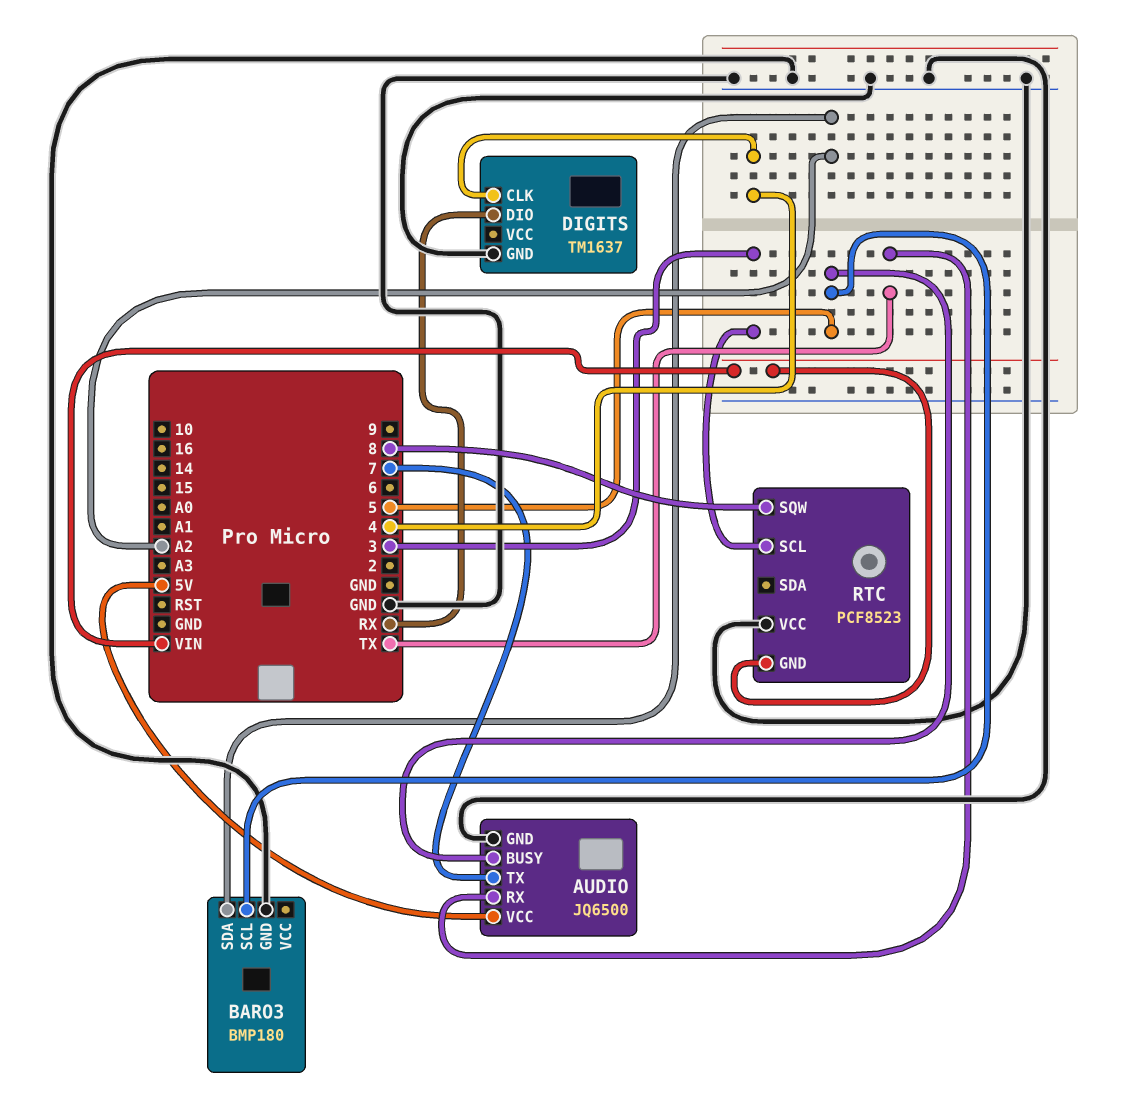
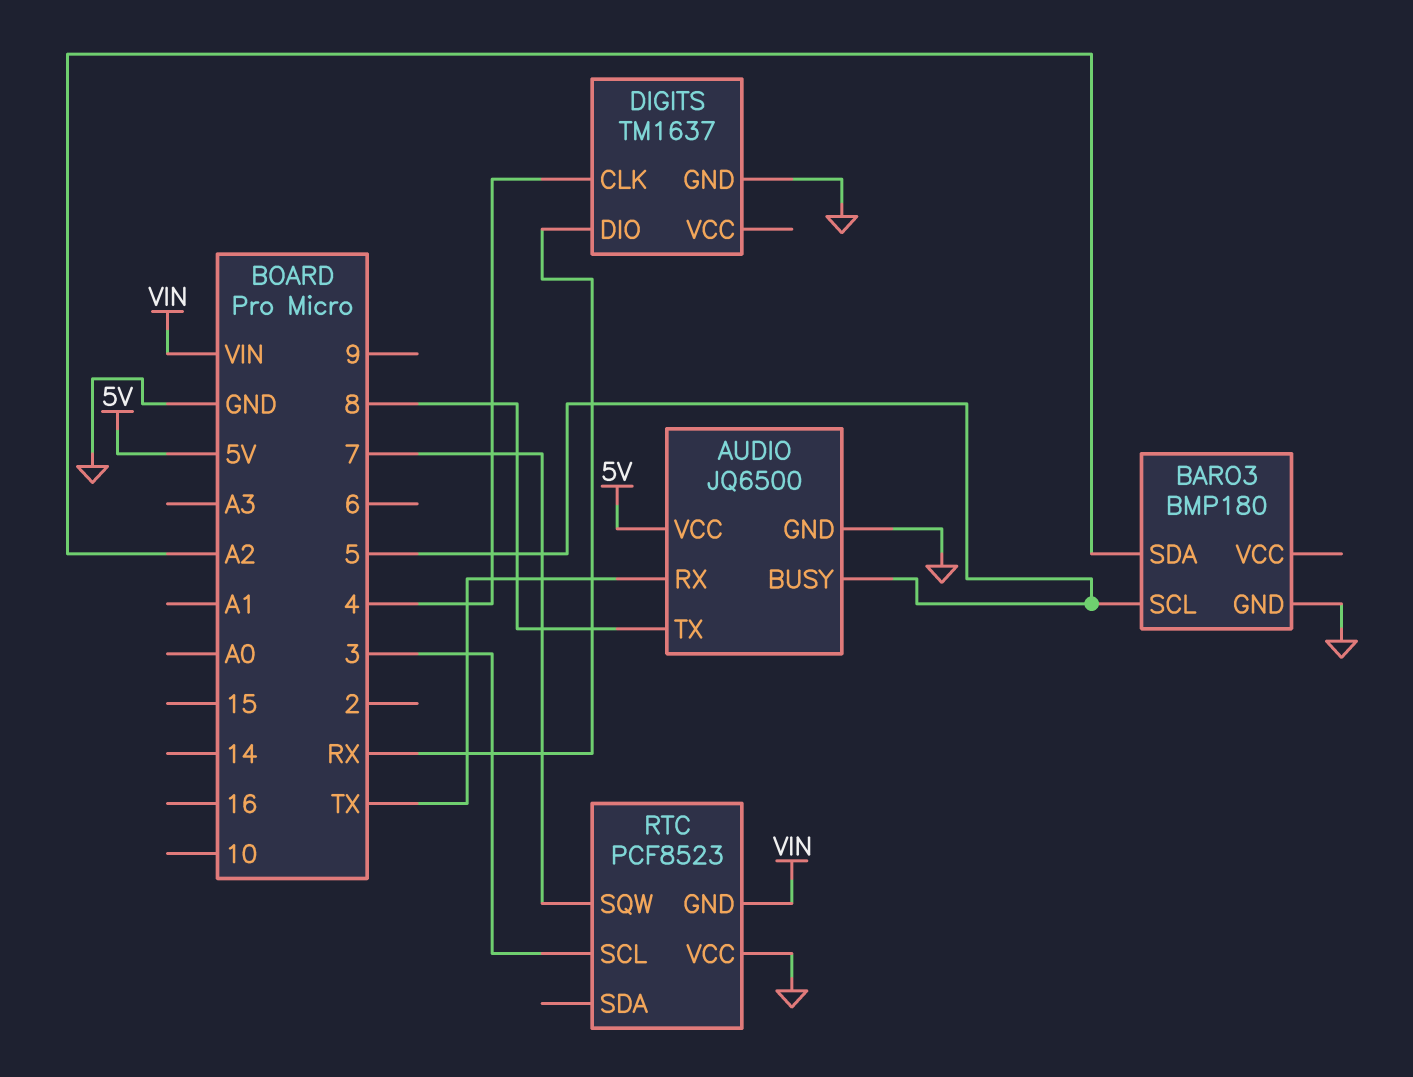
AUDIO pin TX: 7 -> 8
RTC pin SQW: 8 -> 7

